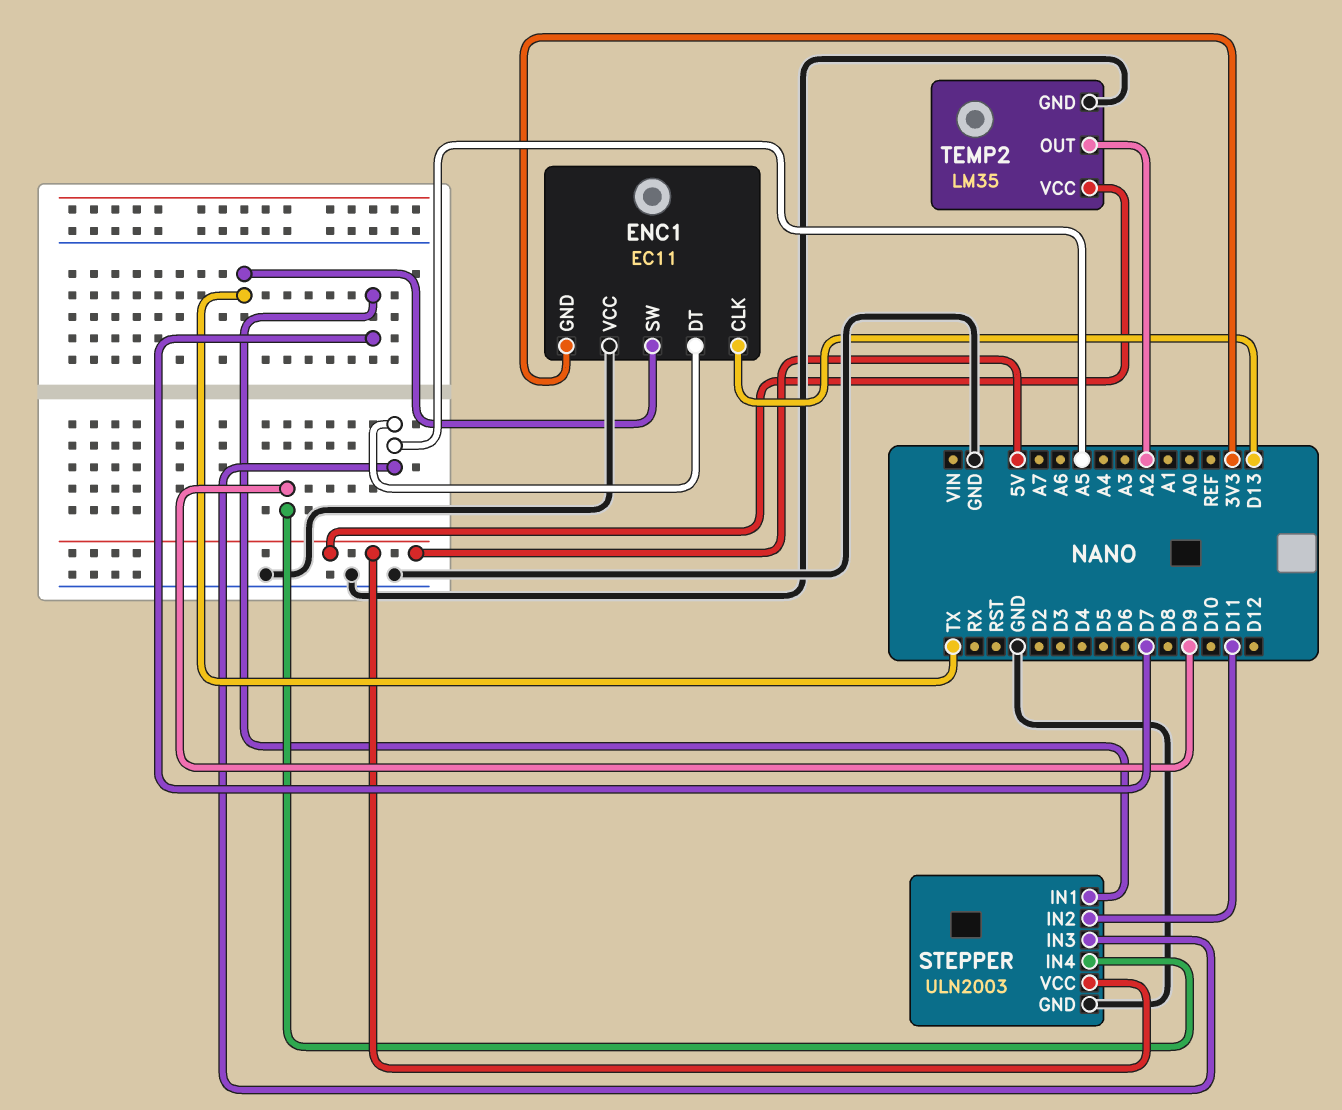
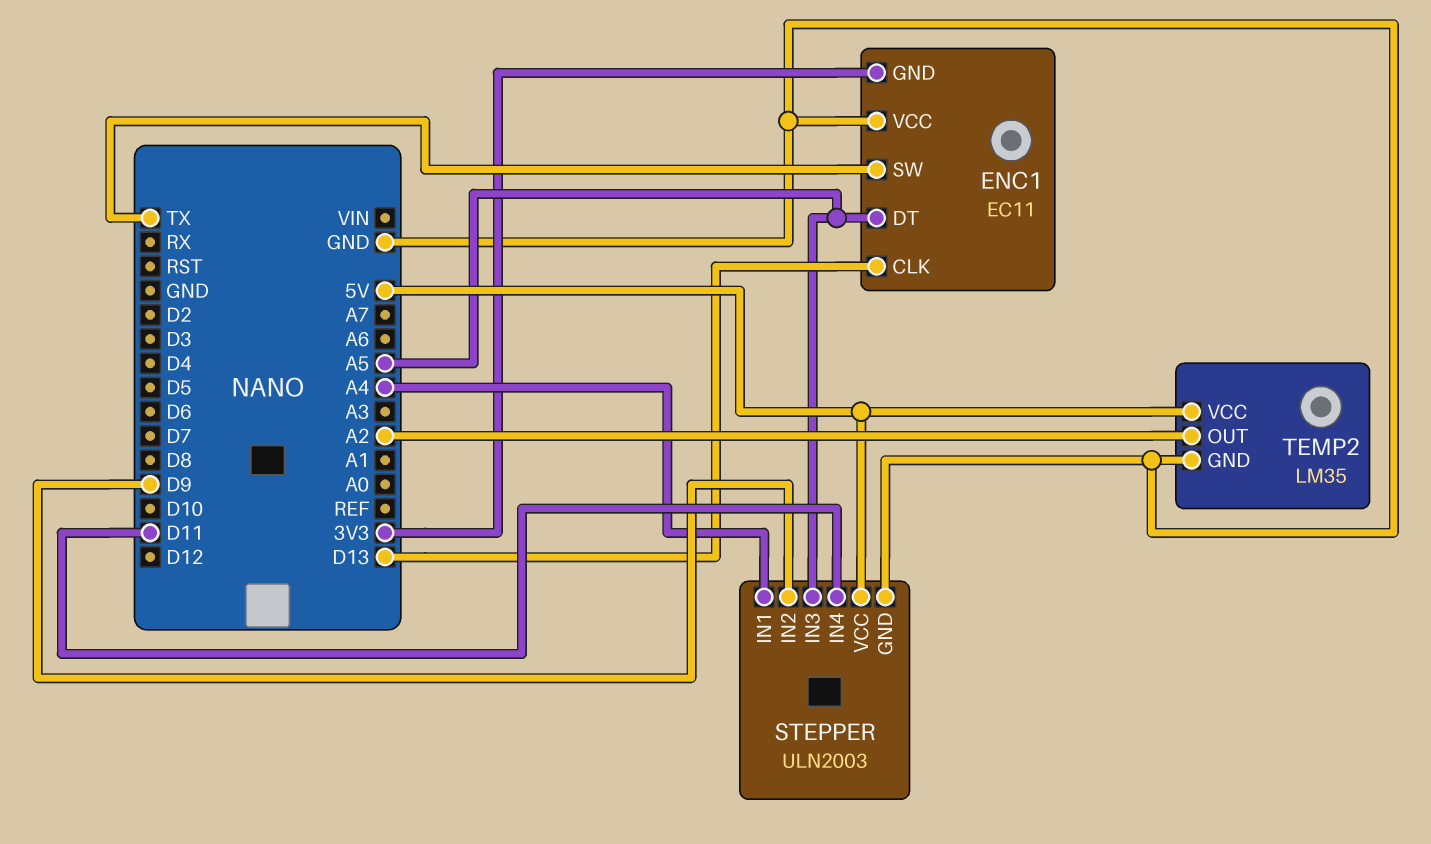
STEPPER pin IN1: D7 -> A4
STEPPER pin IN2: D11 -> D9
STEPPER pin IN4: D9 -> D11

